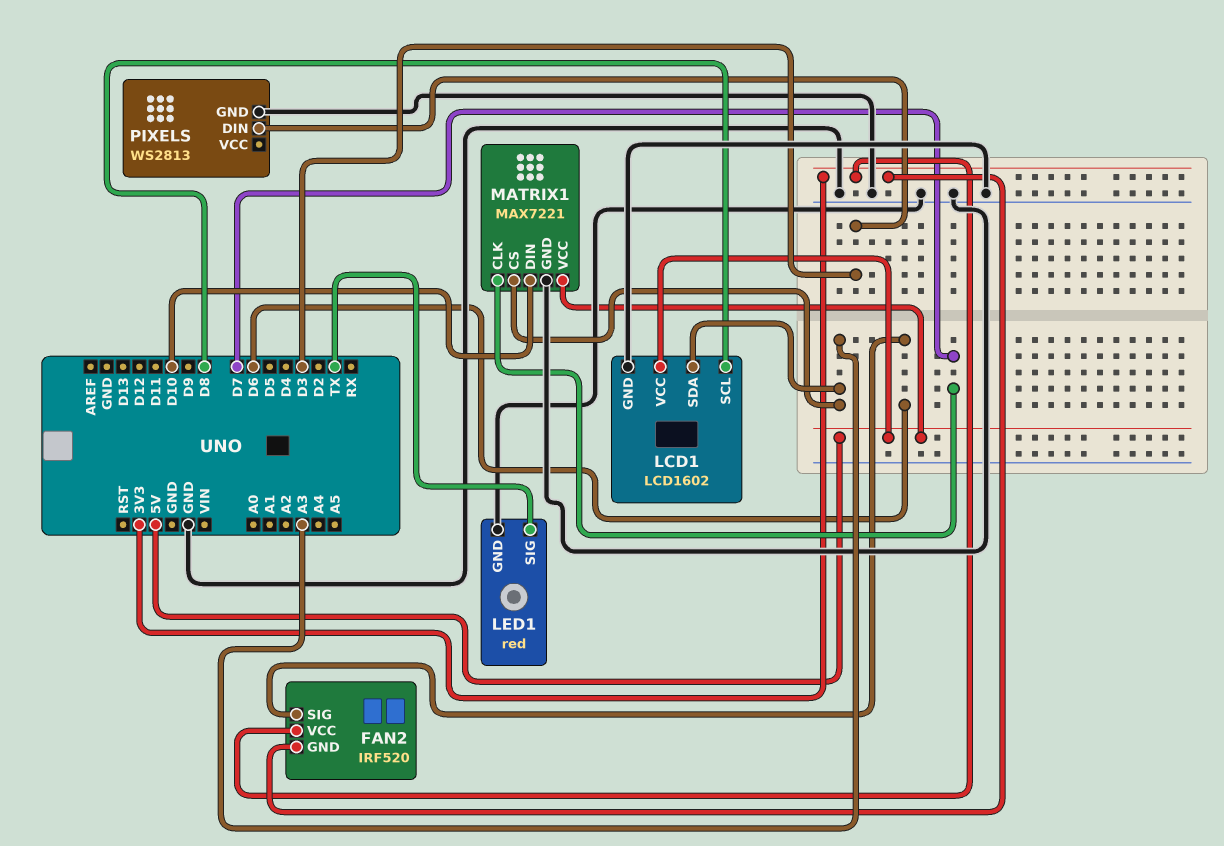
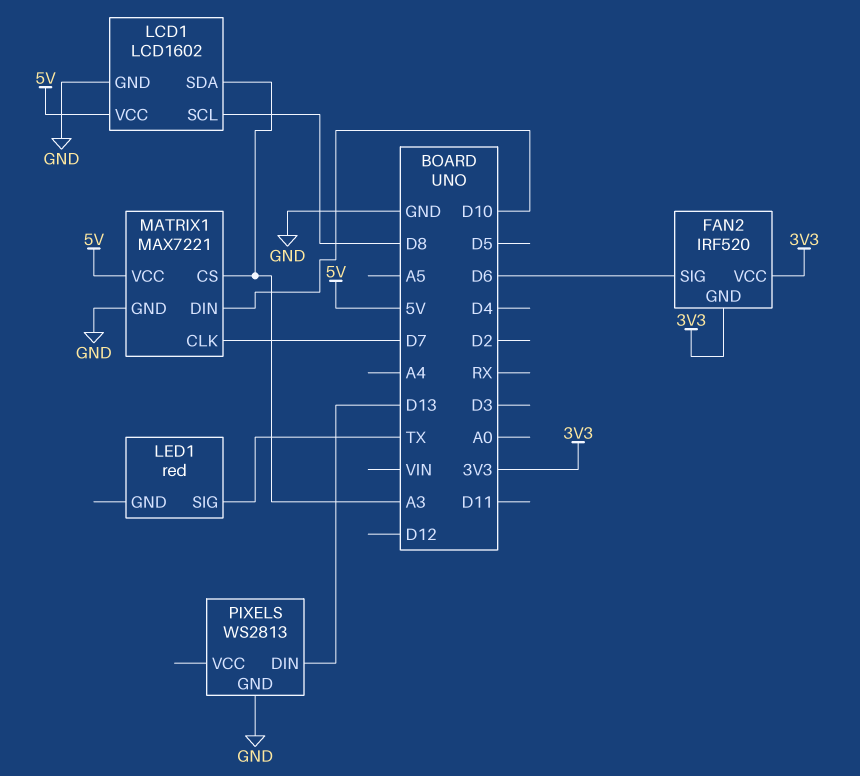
LED1 pin GND: GND -> none
PIXELS pin DIN: D3 -> D13

